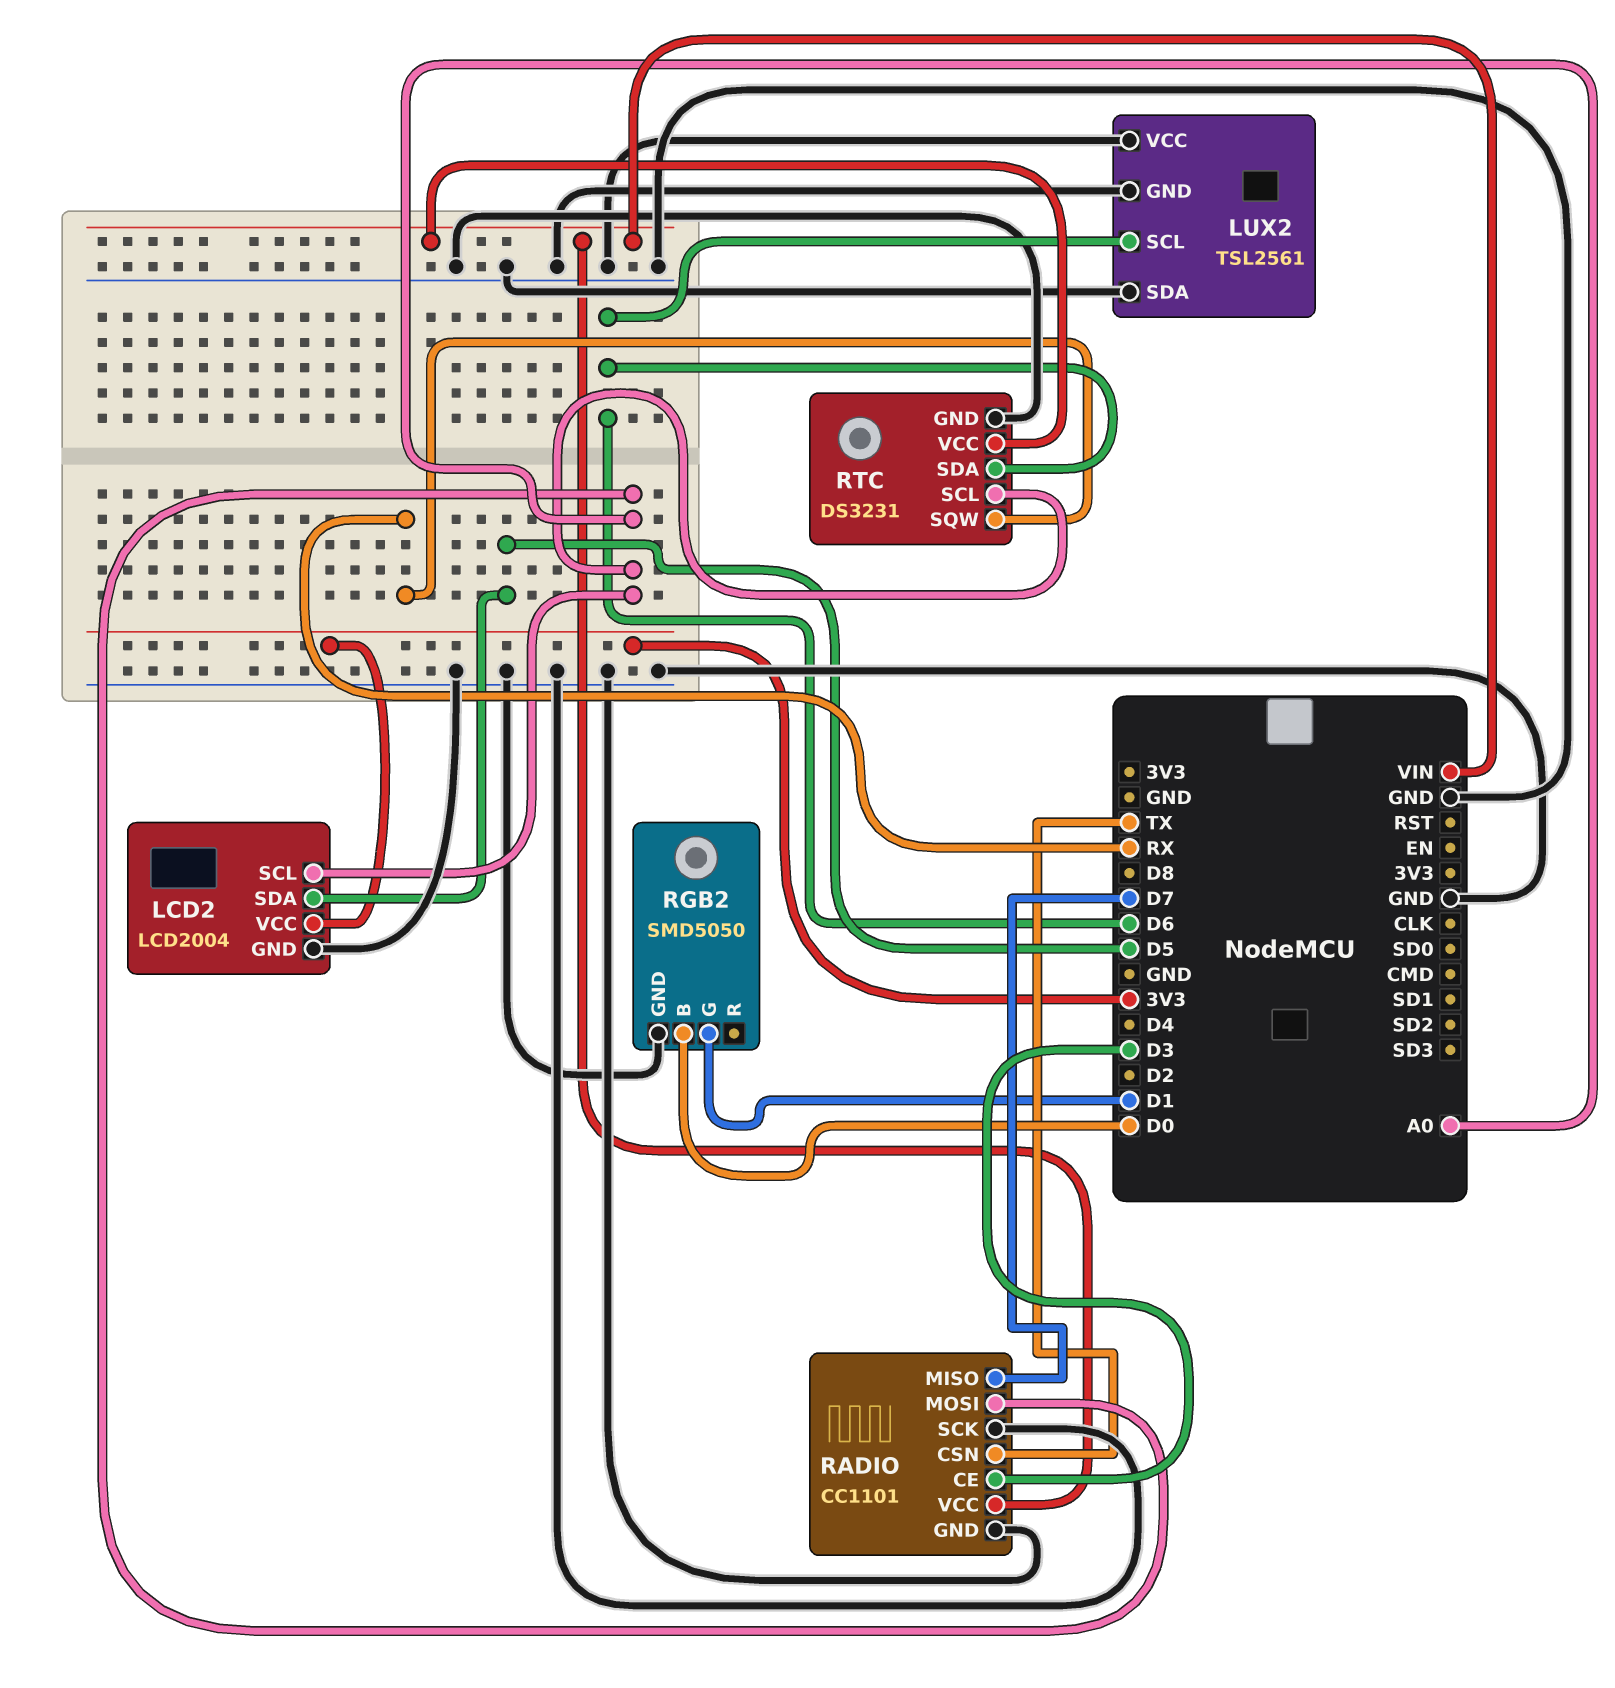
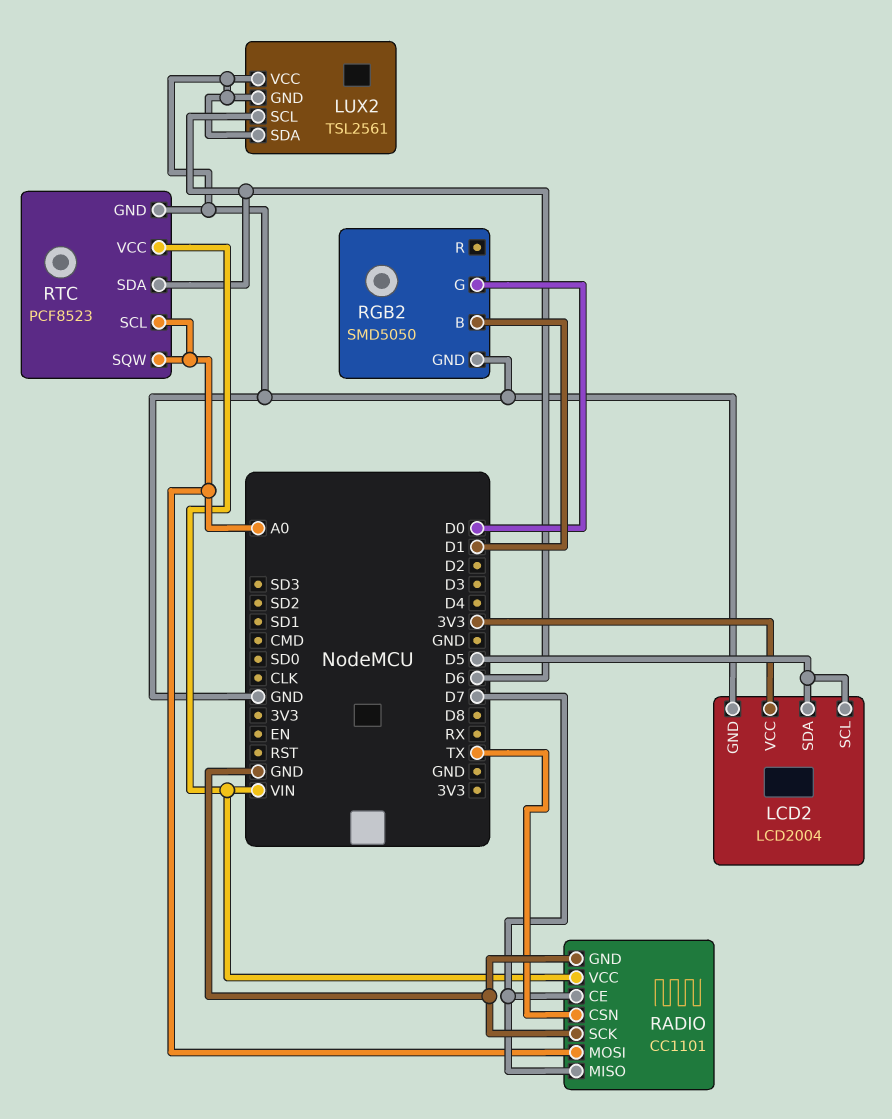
LCD2 pin SCL: A0 -> D5
RADIO pin CE: D3 -> D7
RGB2 pin B: D0 -> D1
RGB2 pin G: D1 -> D0
RTC: DS3231 -> PCF8523
RTC pin SQW: RX -> A0

